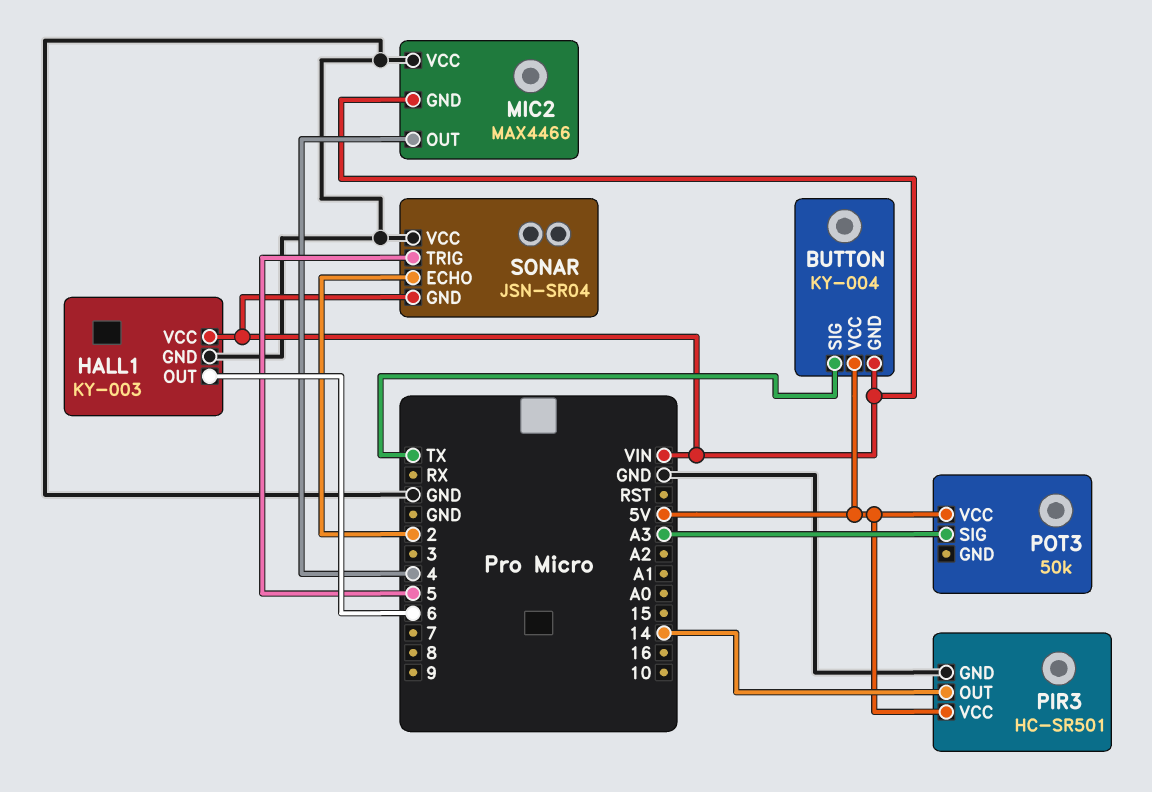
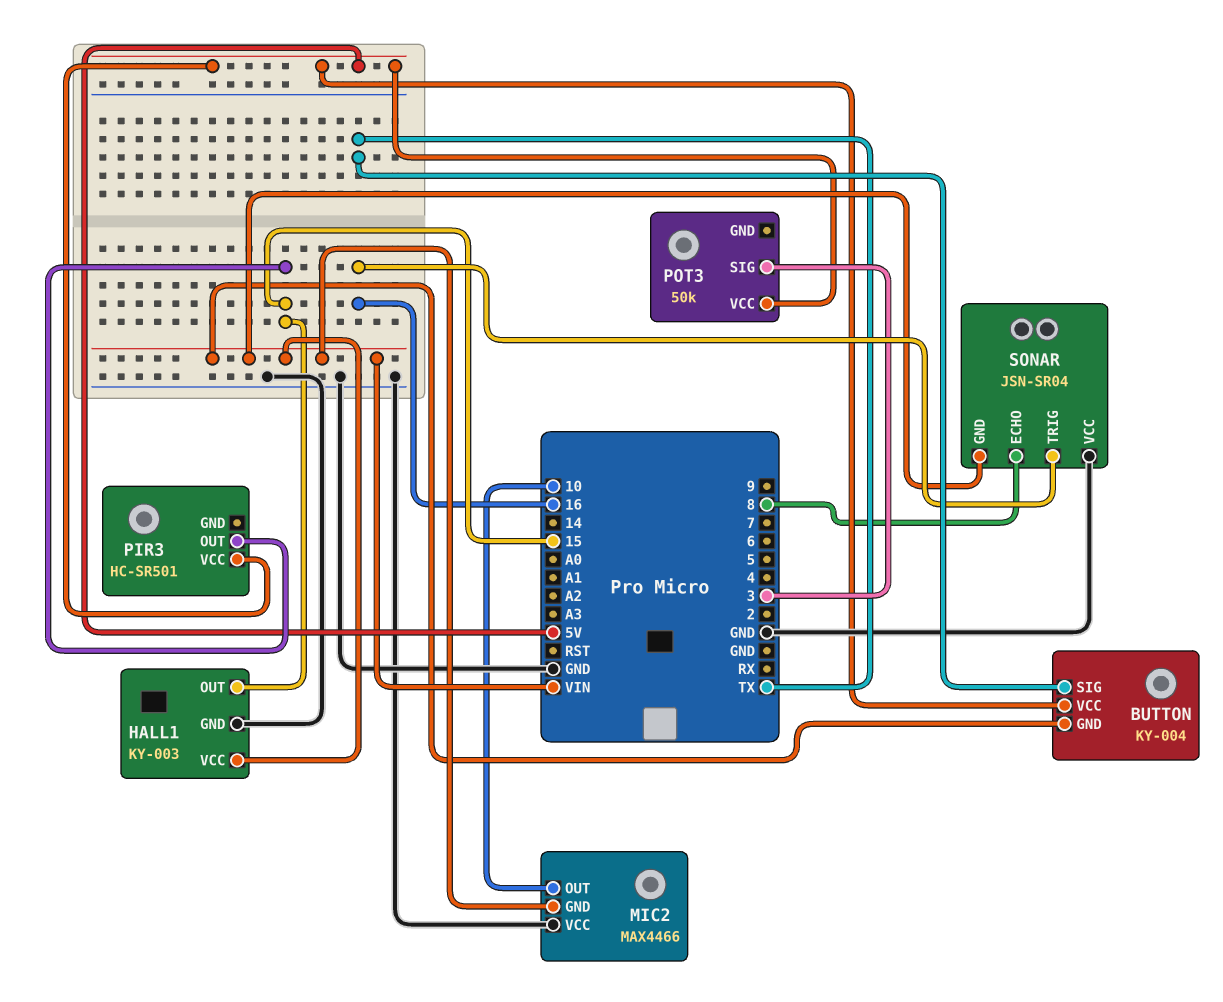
HALL1 pin OUT: 6 -> 15
MIC2 pin OUT: 4 -> 10
PIR3 pin GND: GND -> none
PIR3 pin OUT: 14 -> 15
POT3 pin SIG: A3 -> 3
SONAR pin ECHO: 2 -> 8
SONAR pin TRIG: 5 -> 16

